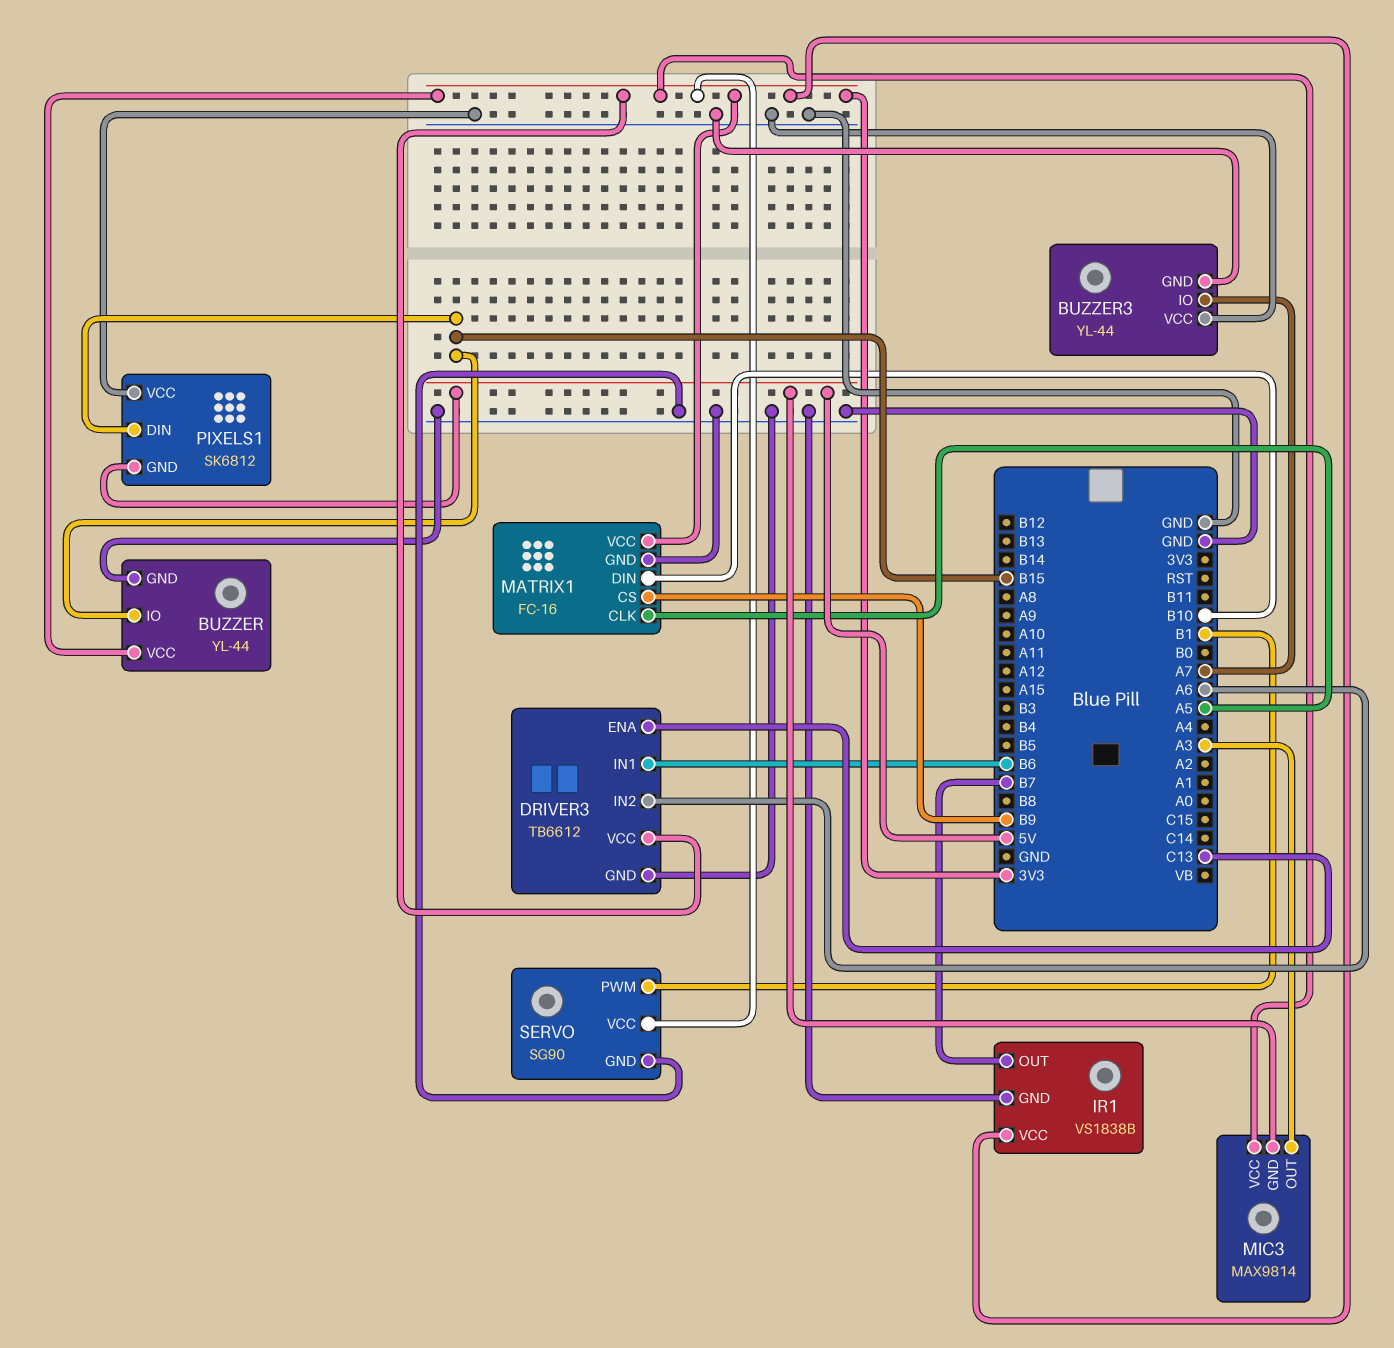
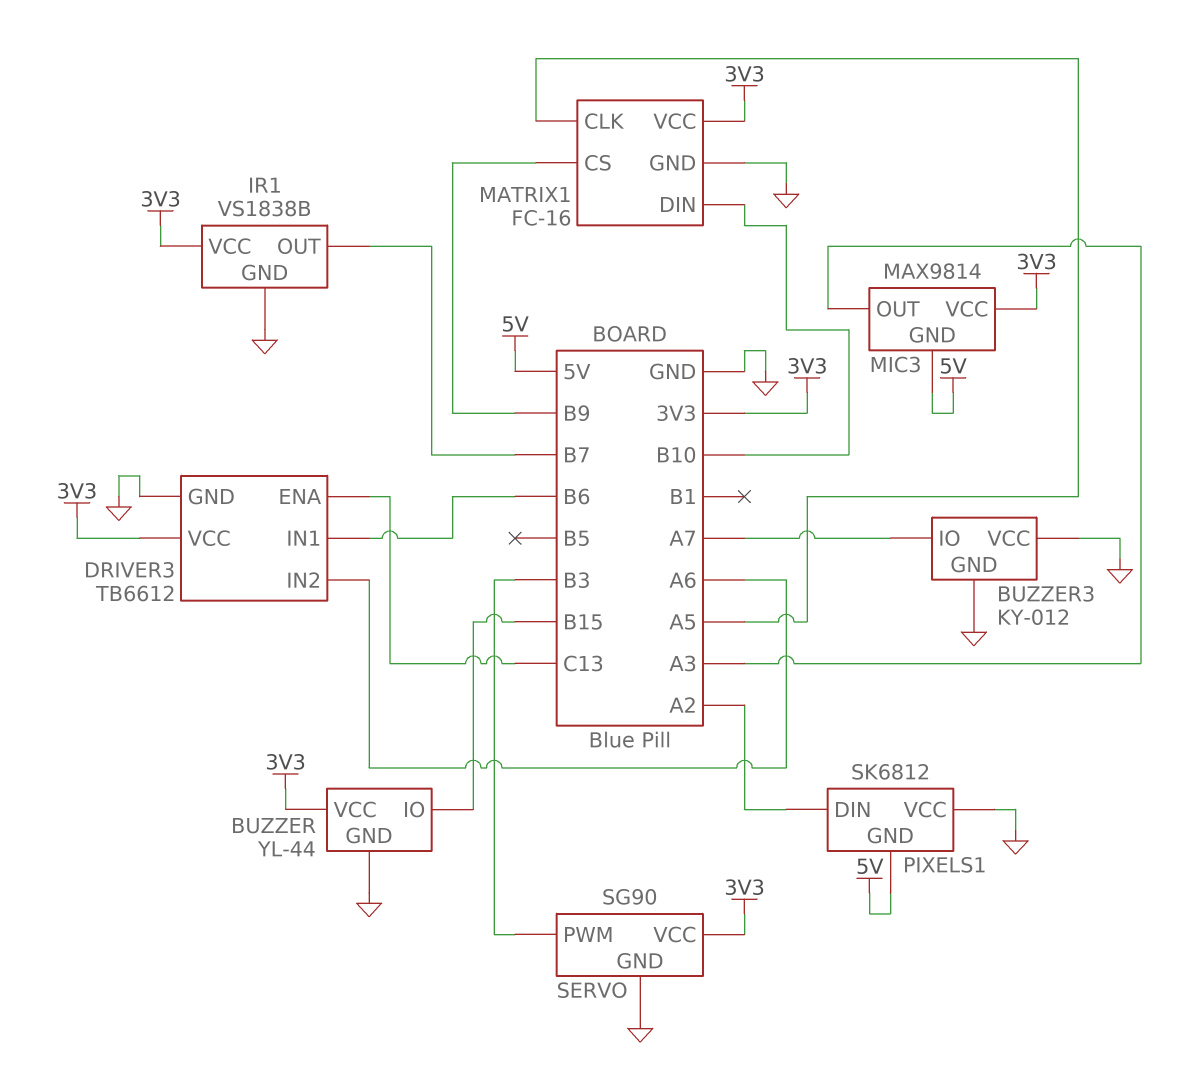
BUZZER3: YL-44 -> KY-012
PIXELS1 pin DIN: B15 -> A2
SERVO pin PWM: B1 -> B3

